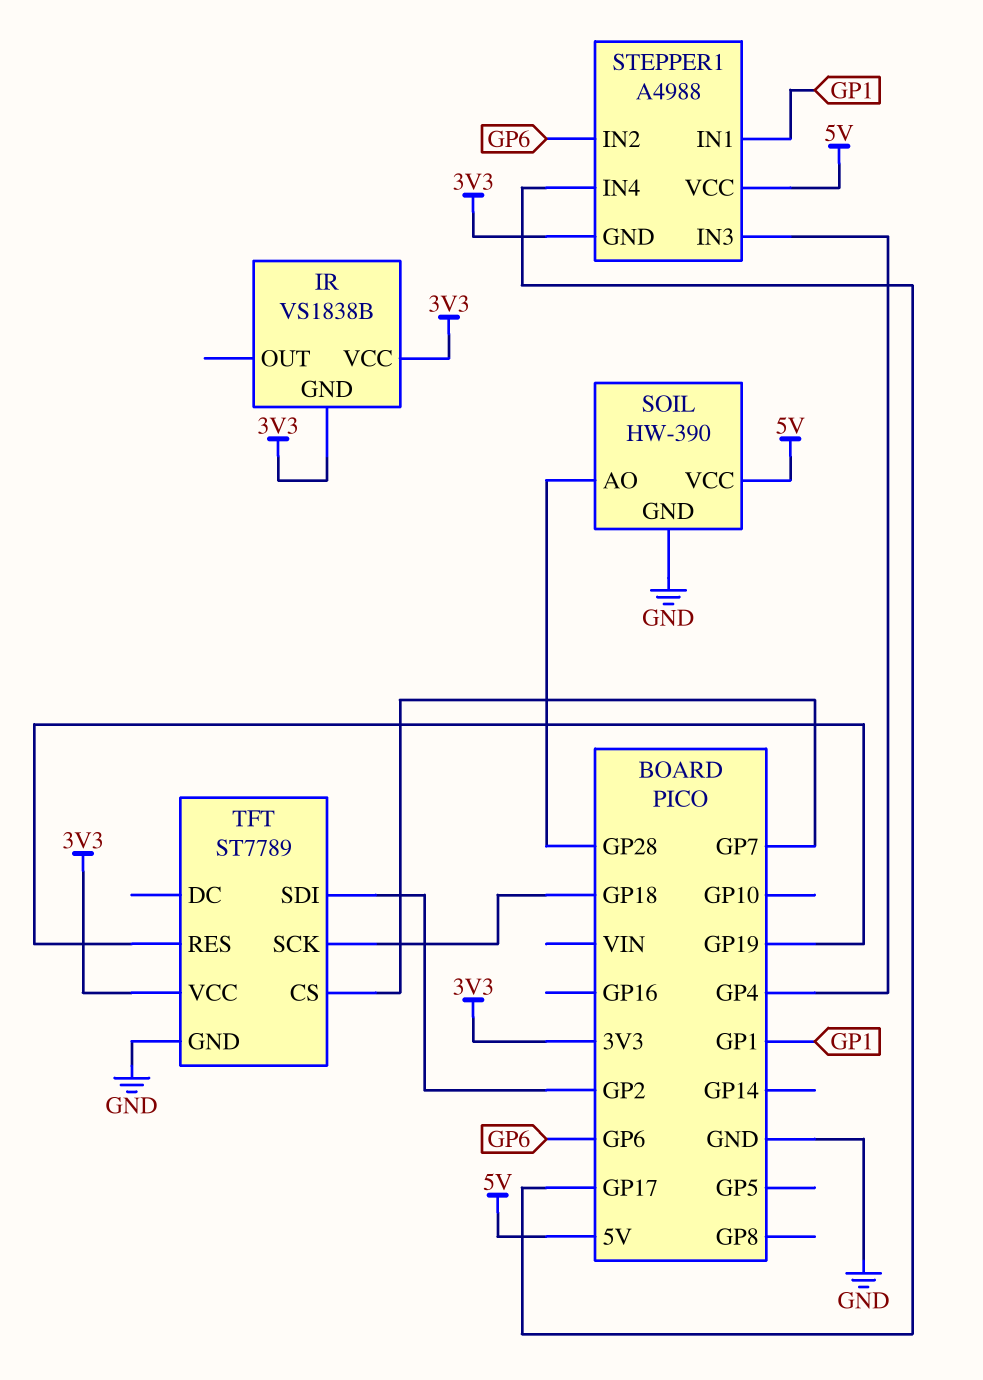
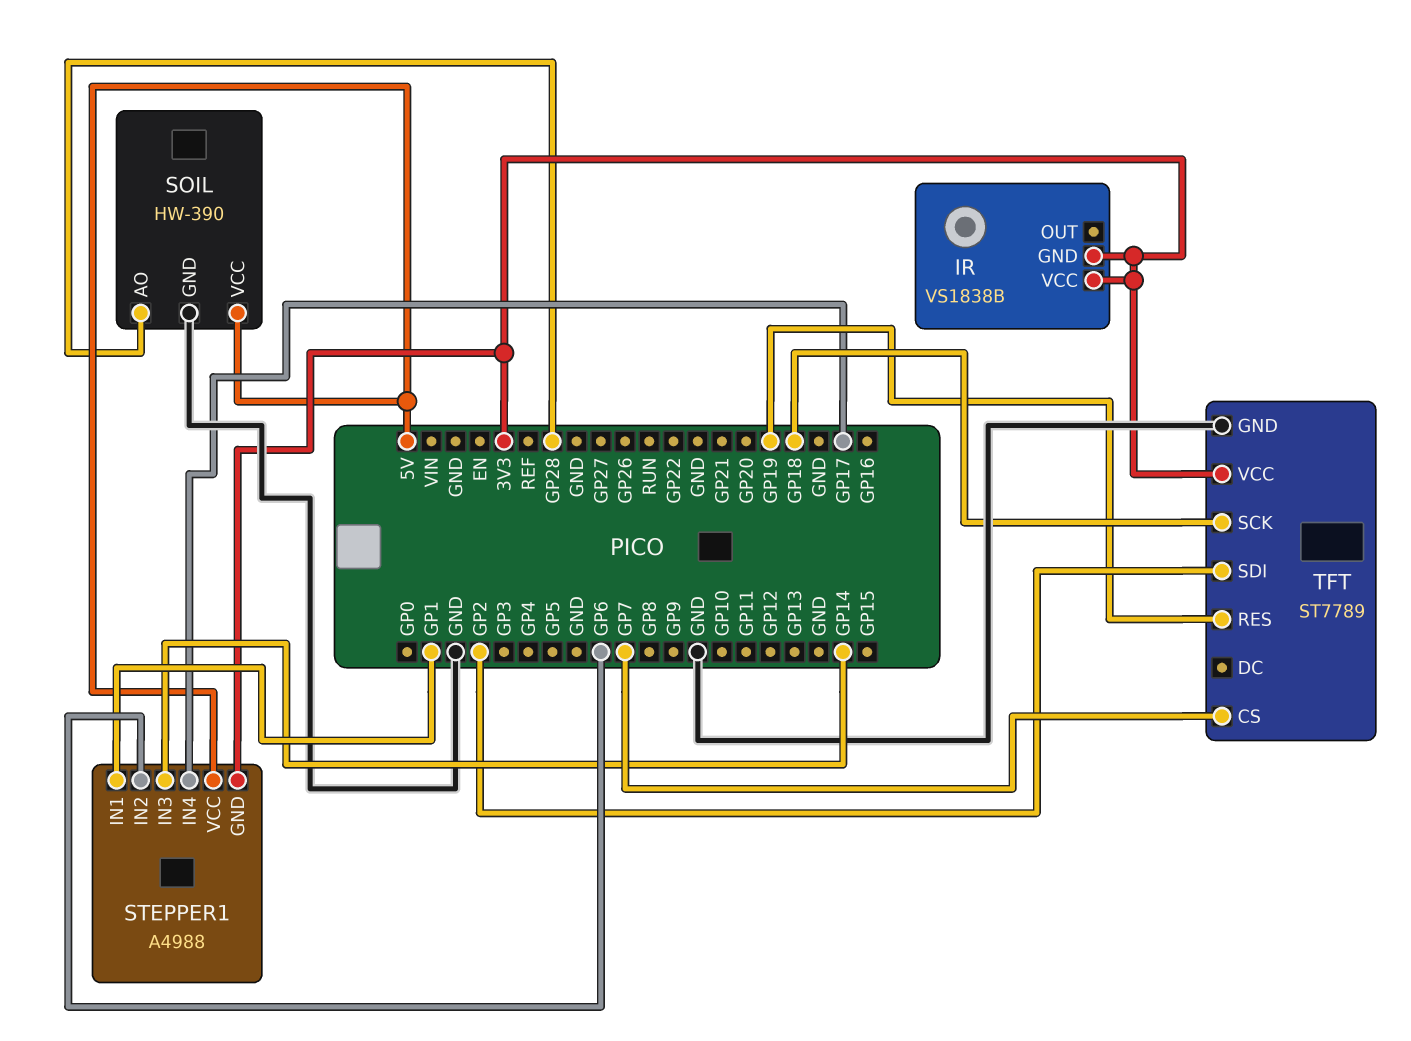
STEPPER1 pin IN3: GP4 -> GP14

